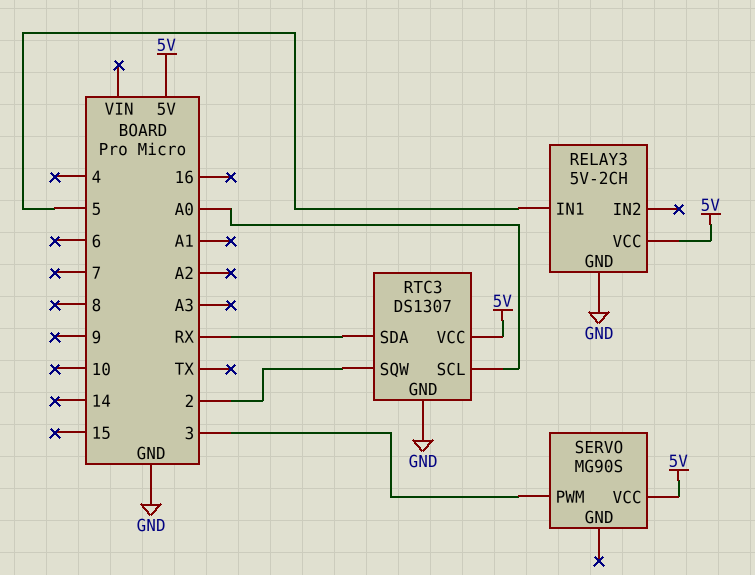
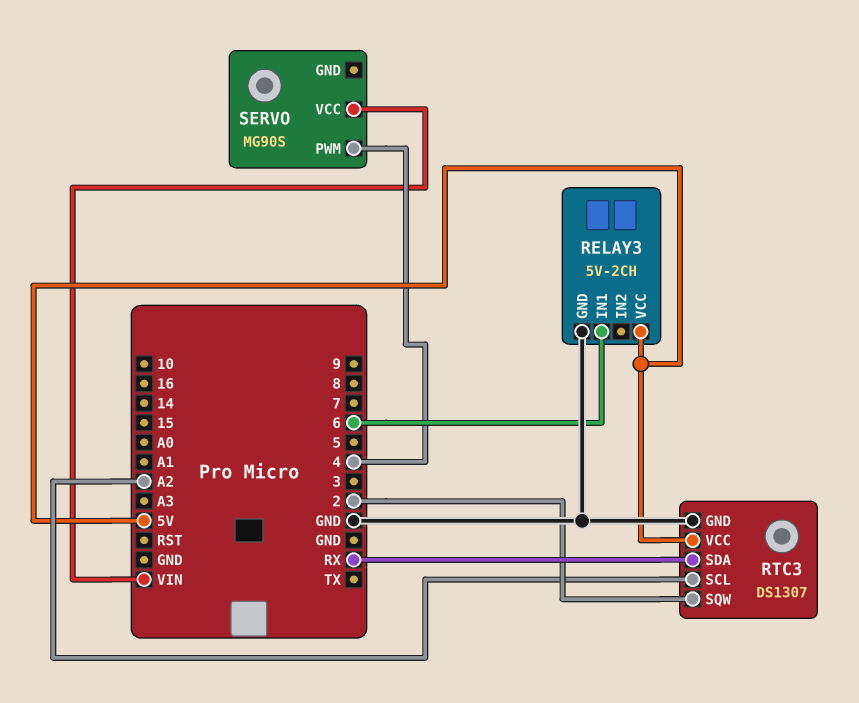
RELAY3 pin IN1: 5 -> 6
RTC3 pin SCL: A0 -> A2
SERVO pin PWM: 3 -> 4
SERVO pin VCC: 5V -> VIN

